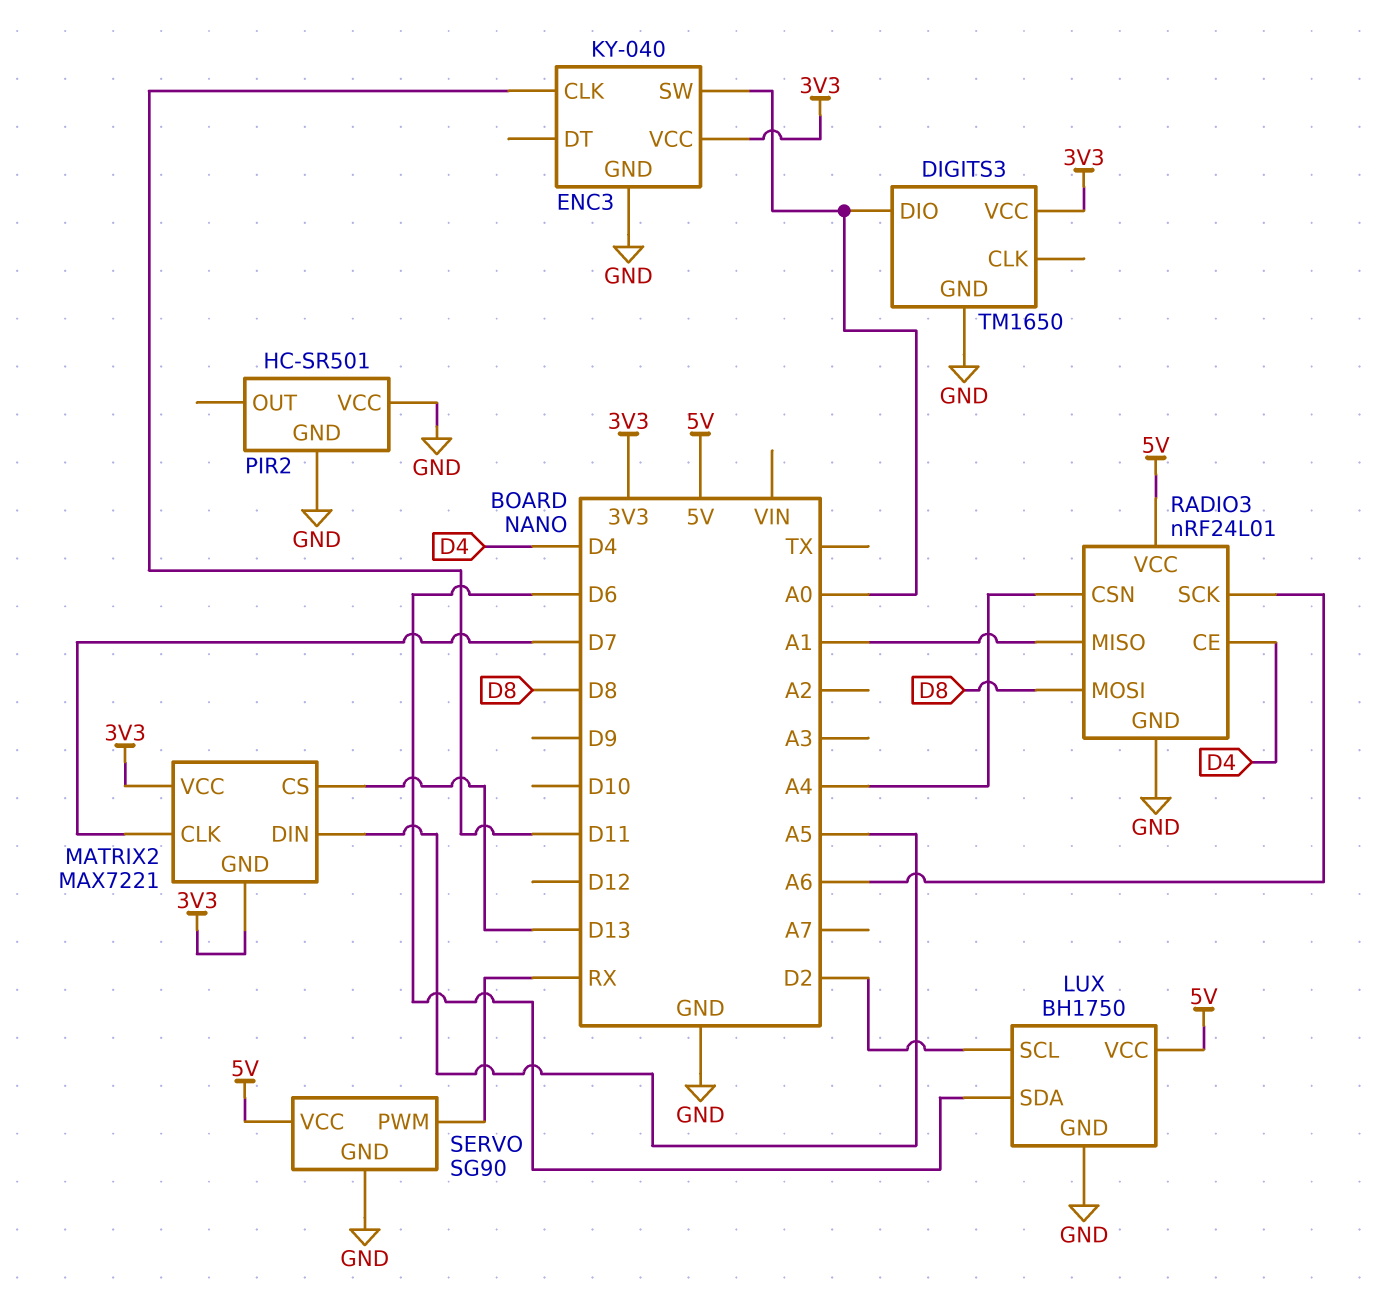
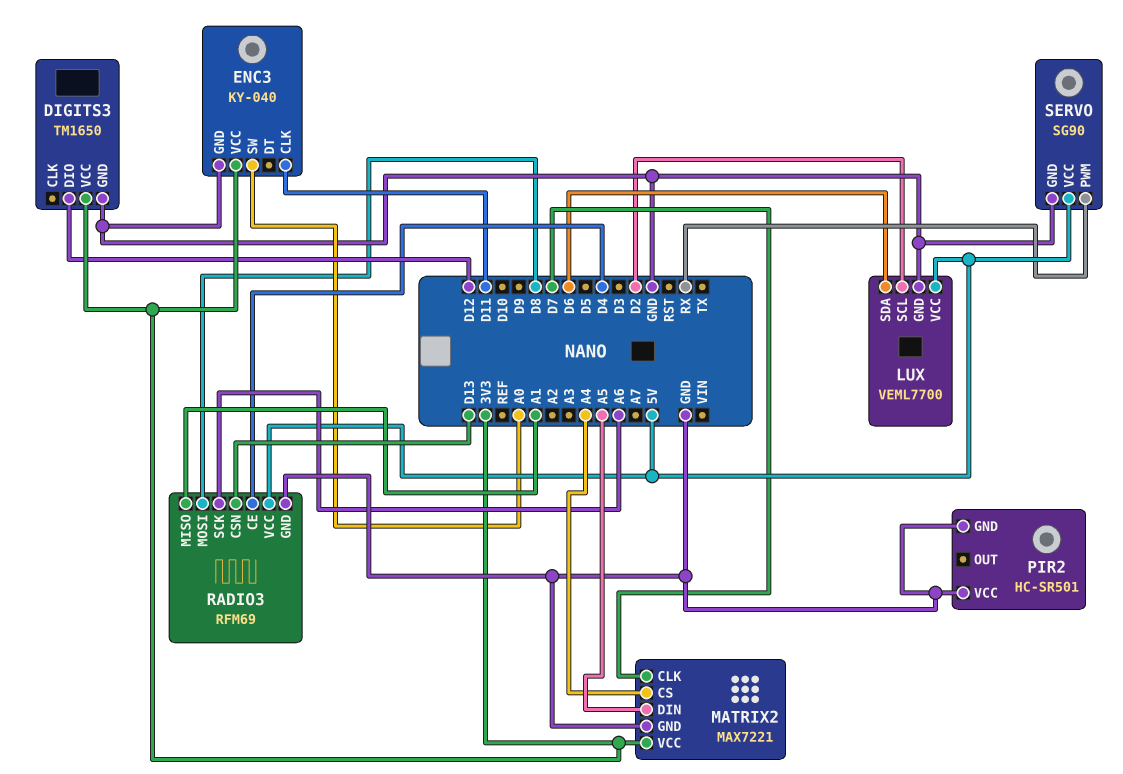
DIGITS3 pin DIO: A0 -> D12
LUX: BH1750 -> VEML7700
MATRIX2 pin CS: D13 -> A4
MATRIX2 pin GND: 3V3 -> GND
RADIO3: nRF24L01 -> RFM69
RADIO3 pin CSN: A4 -> D13

